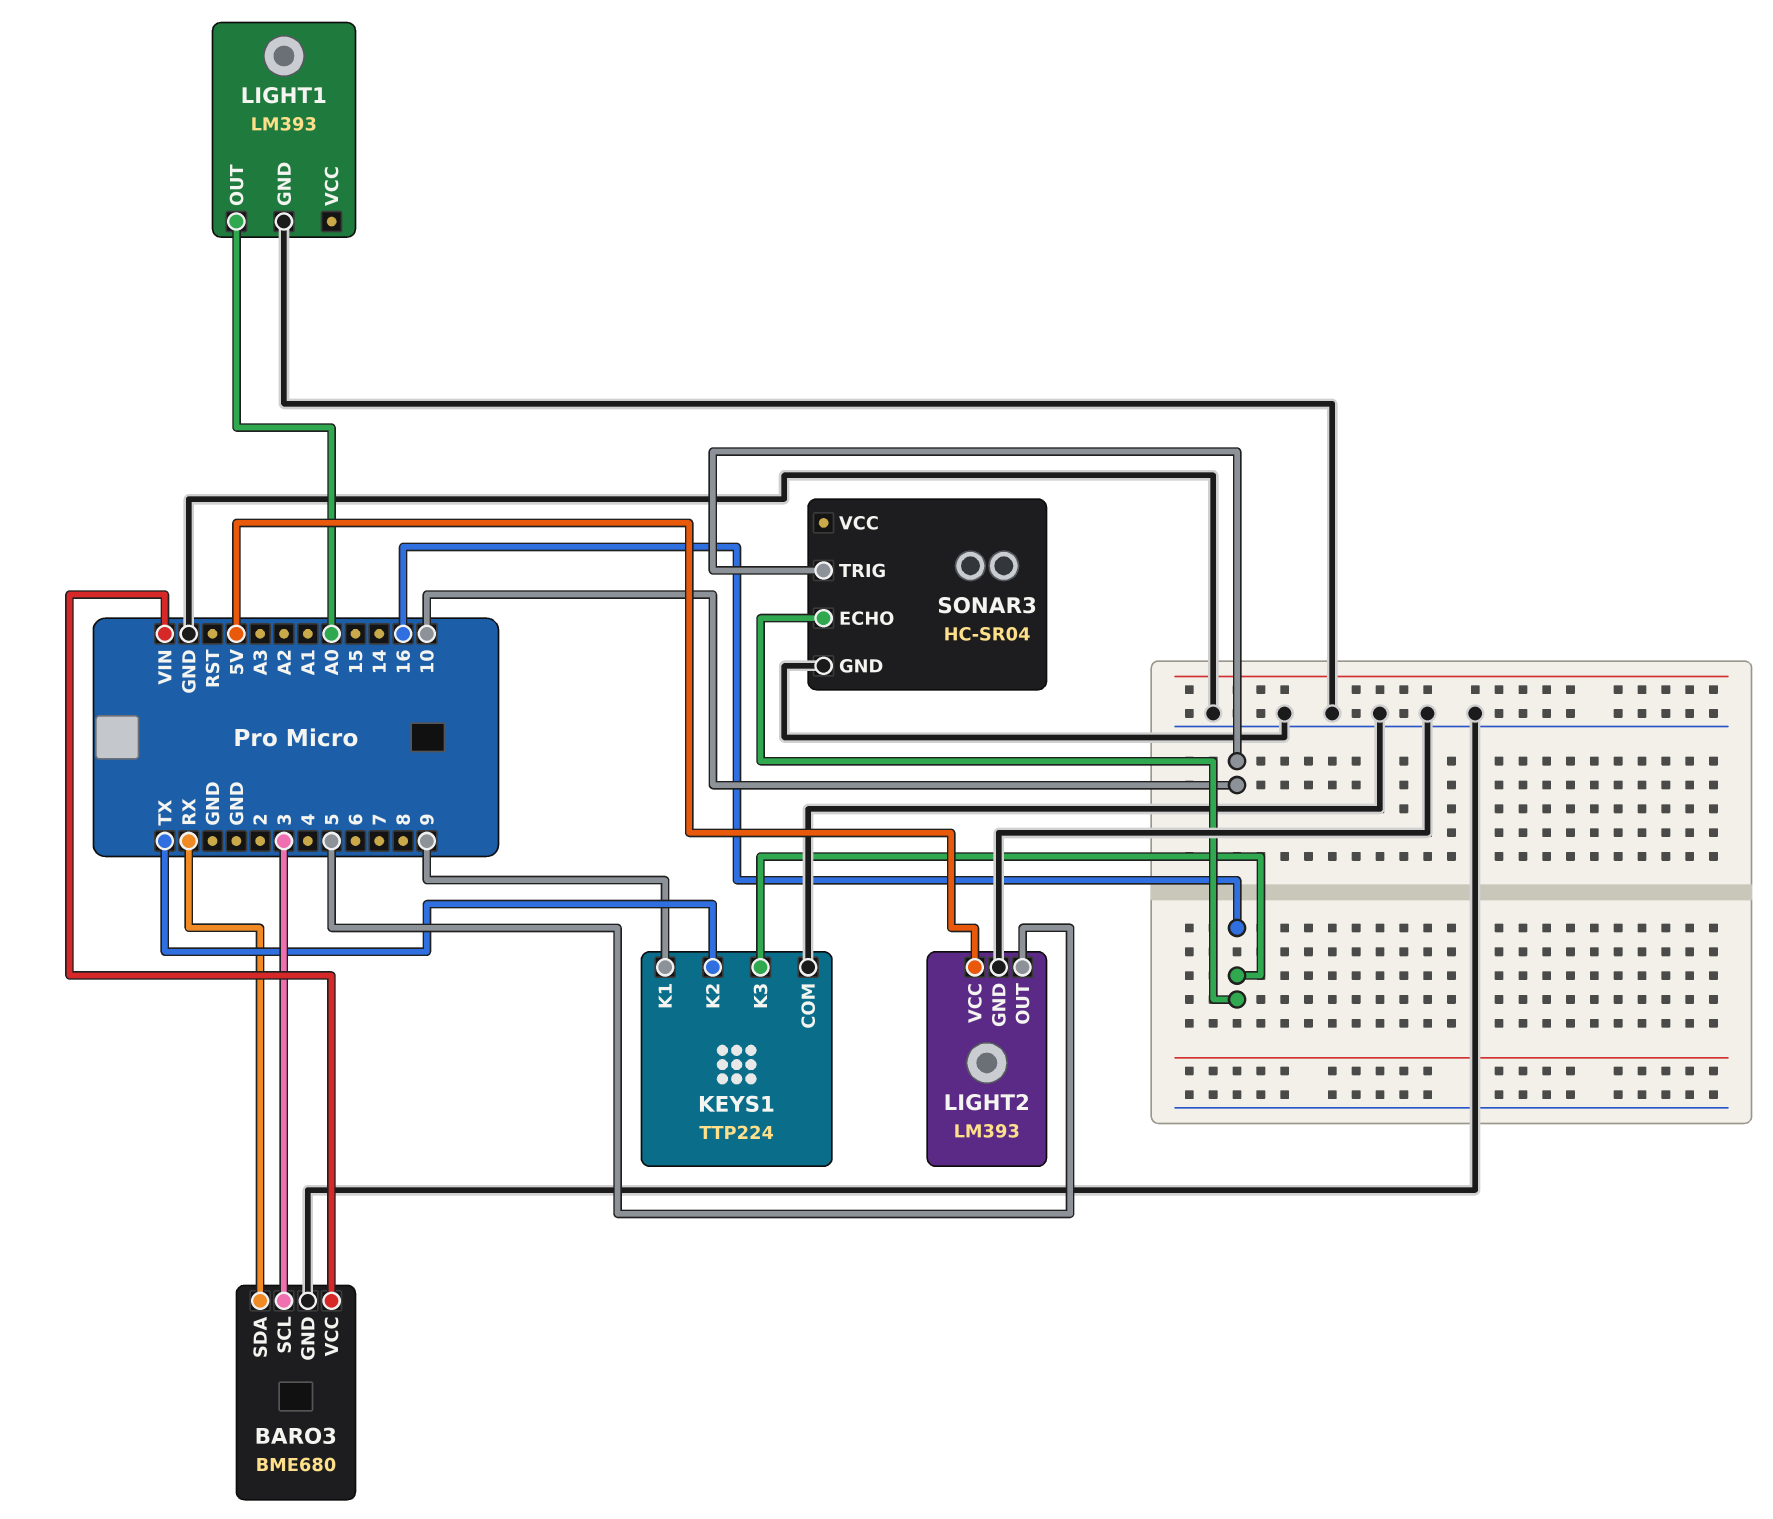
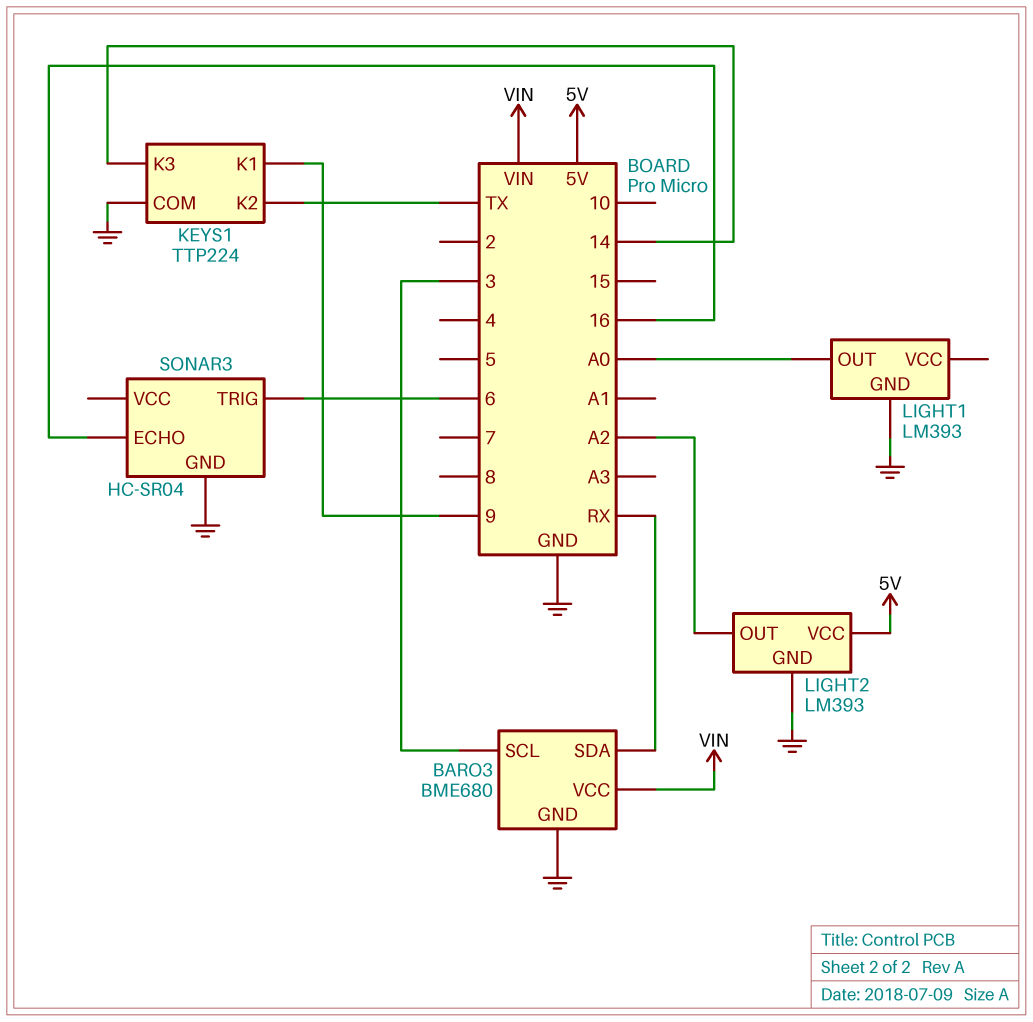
KEYS1 pin K3: 16 -> 14
LIGHT2 pin OUT: 5 -> A2
SONAR3 pin TRIG: 10 -> 6

